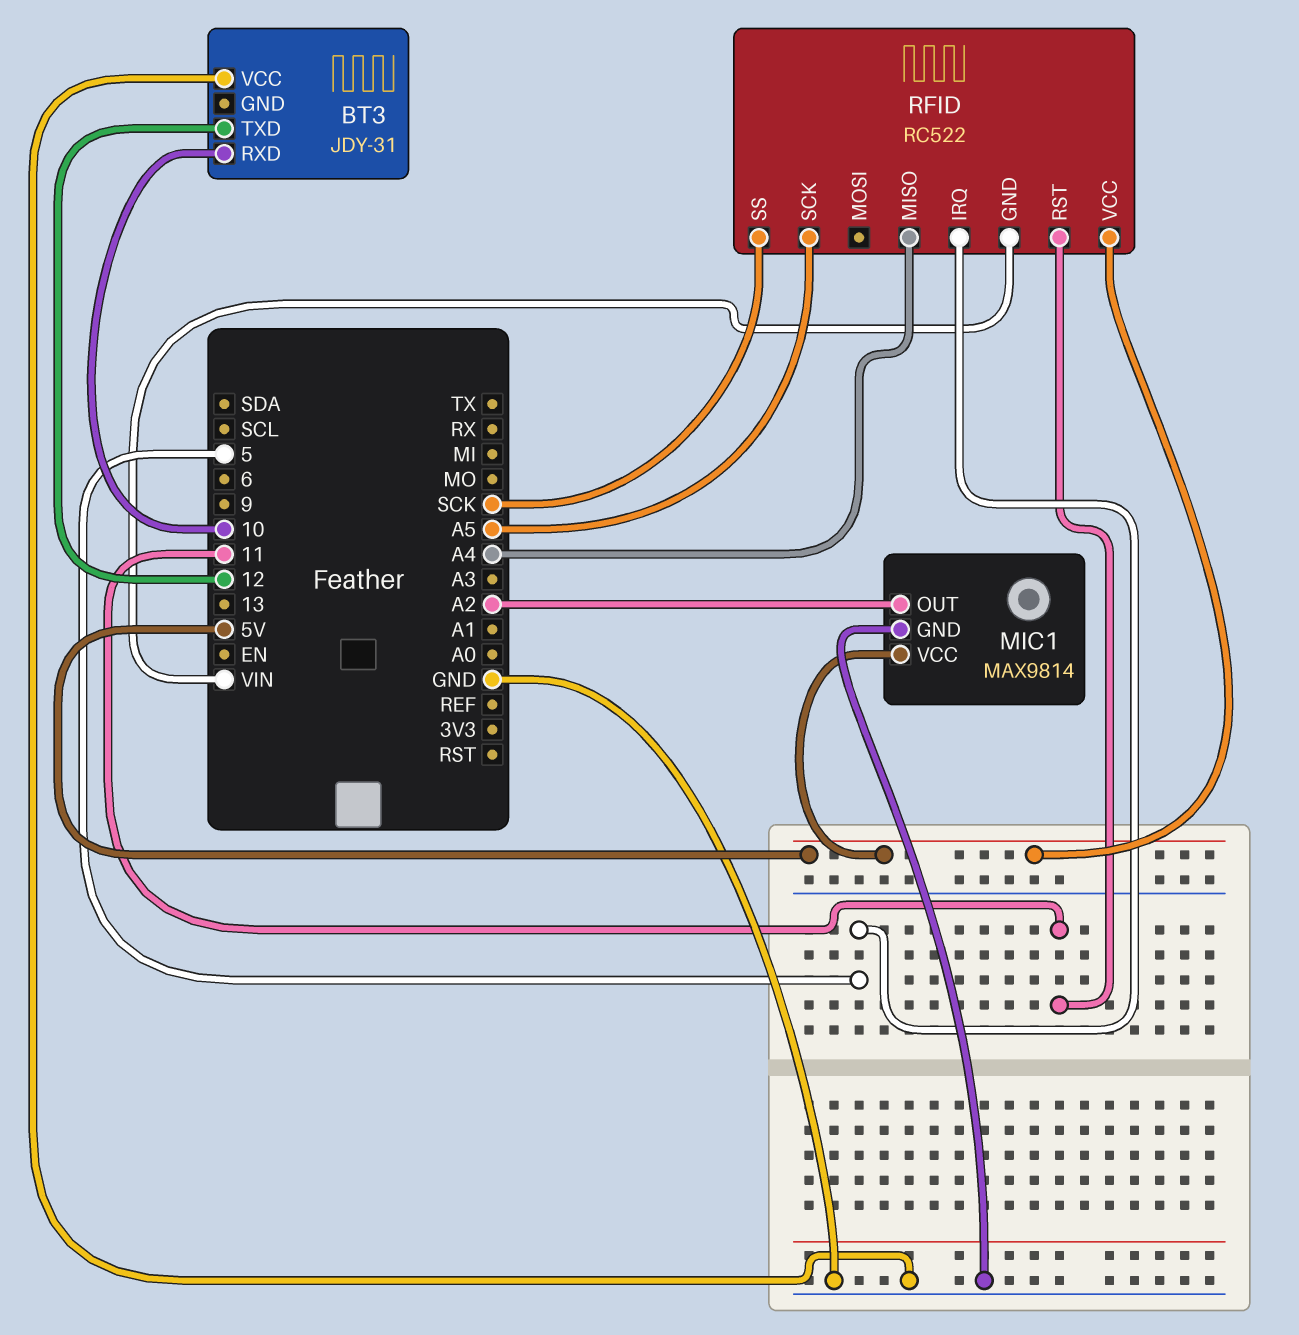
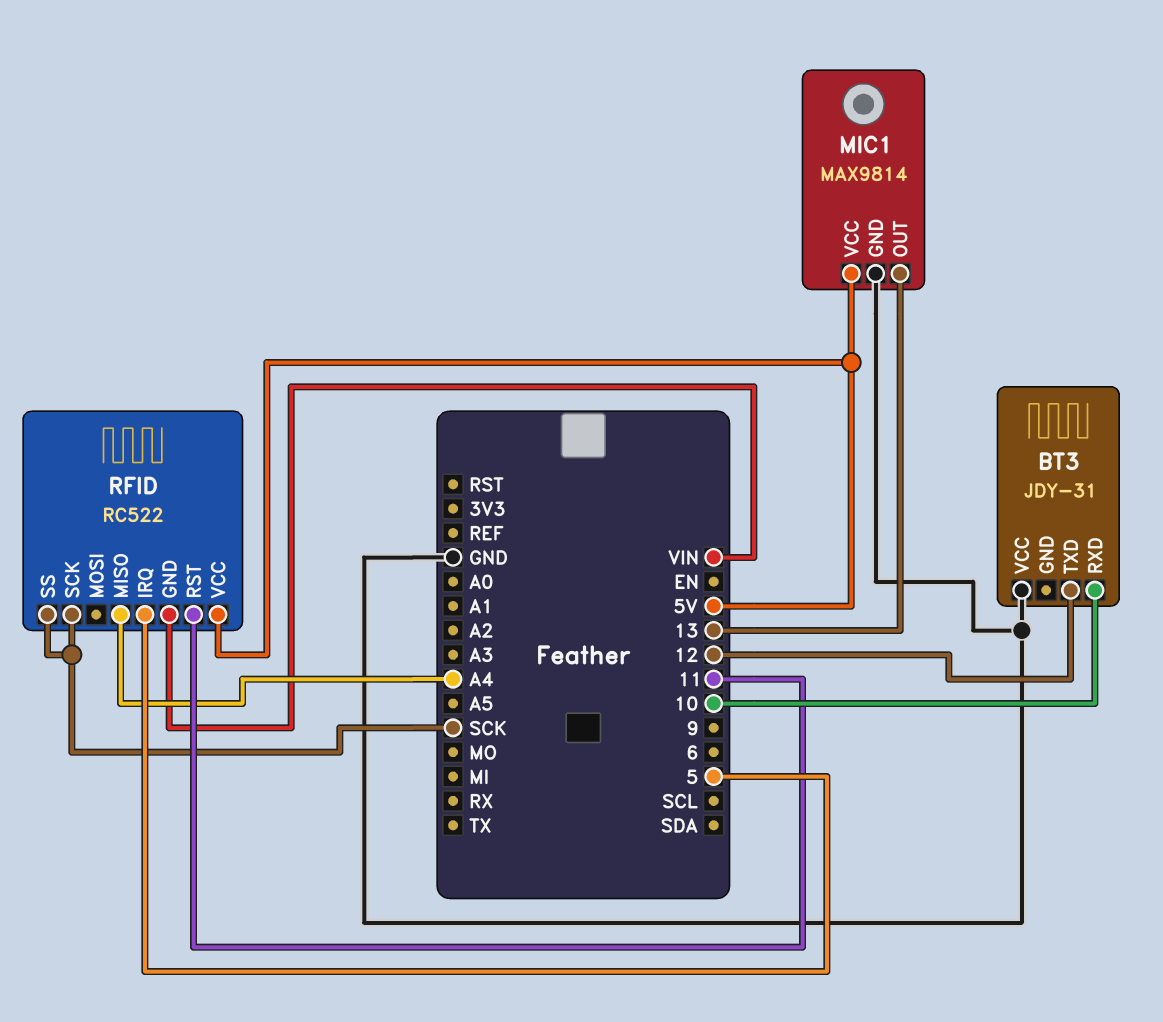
MIC1 pin OUT: A2 -> 13
RFID pin SCK: A5 -> SCK

